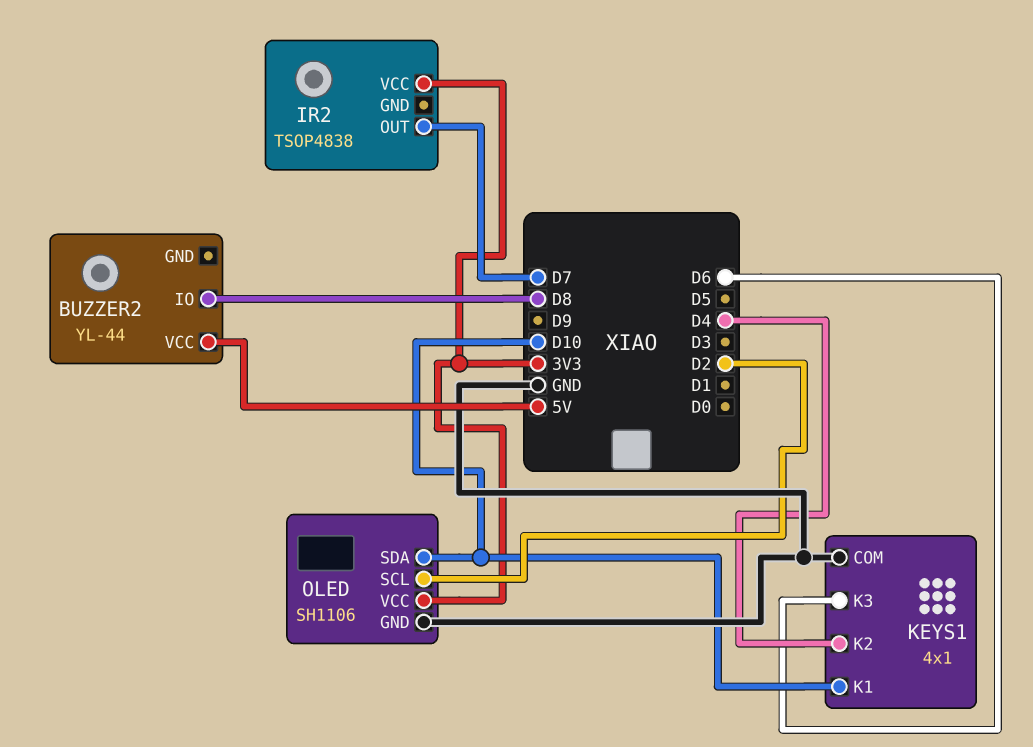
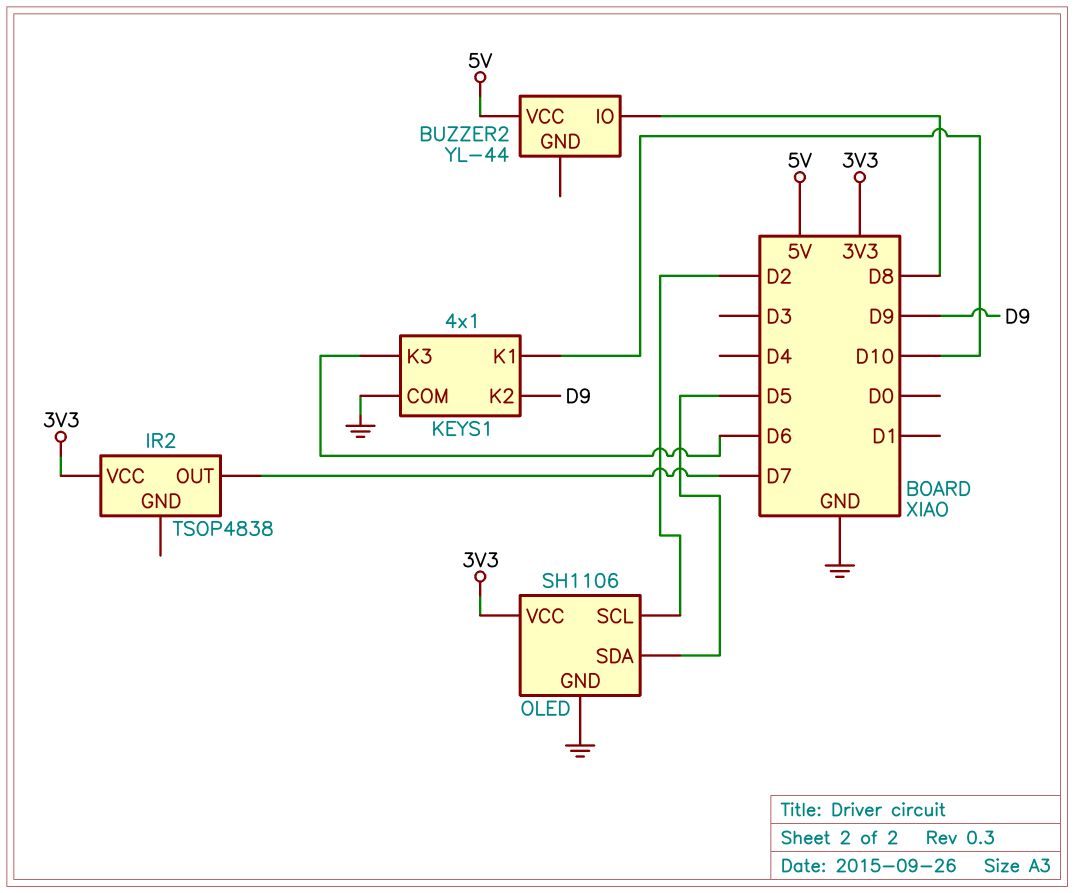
KEYS1 pin K2: D4 -> D9
OLED pin SDA: D10 -> D5

